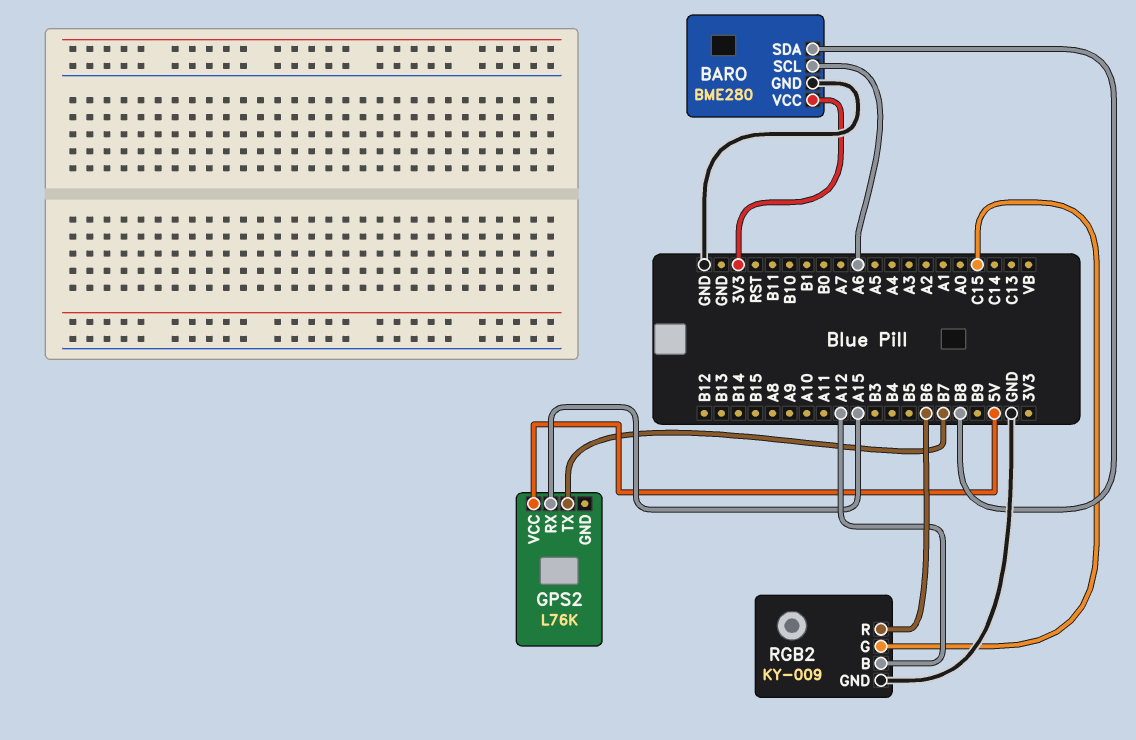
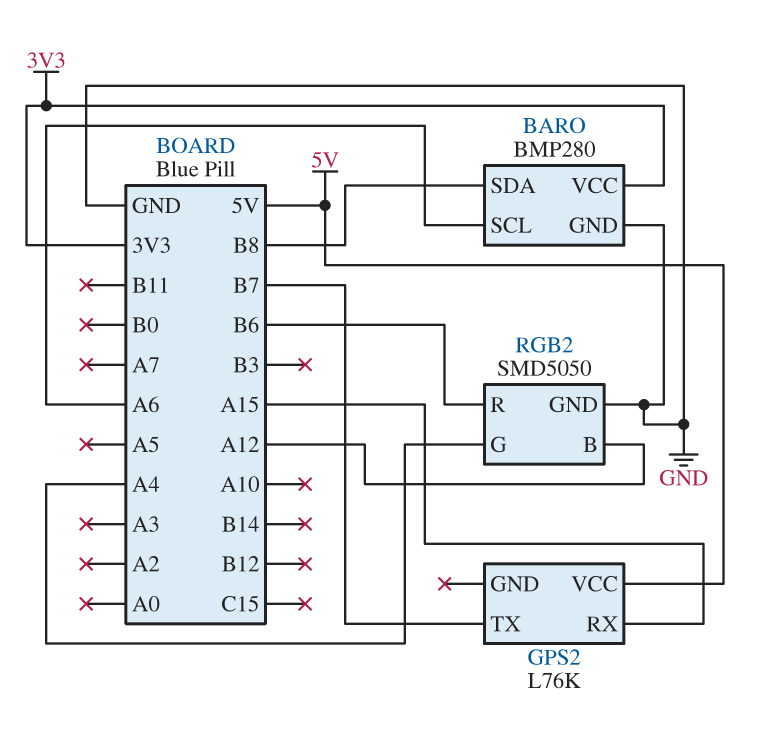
BARO: BME280 -> BMP280
RGB2: KY-009 -> SMD5050
RGB2 pin G: C15 -> A4

